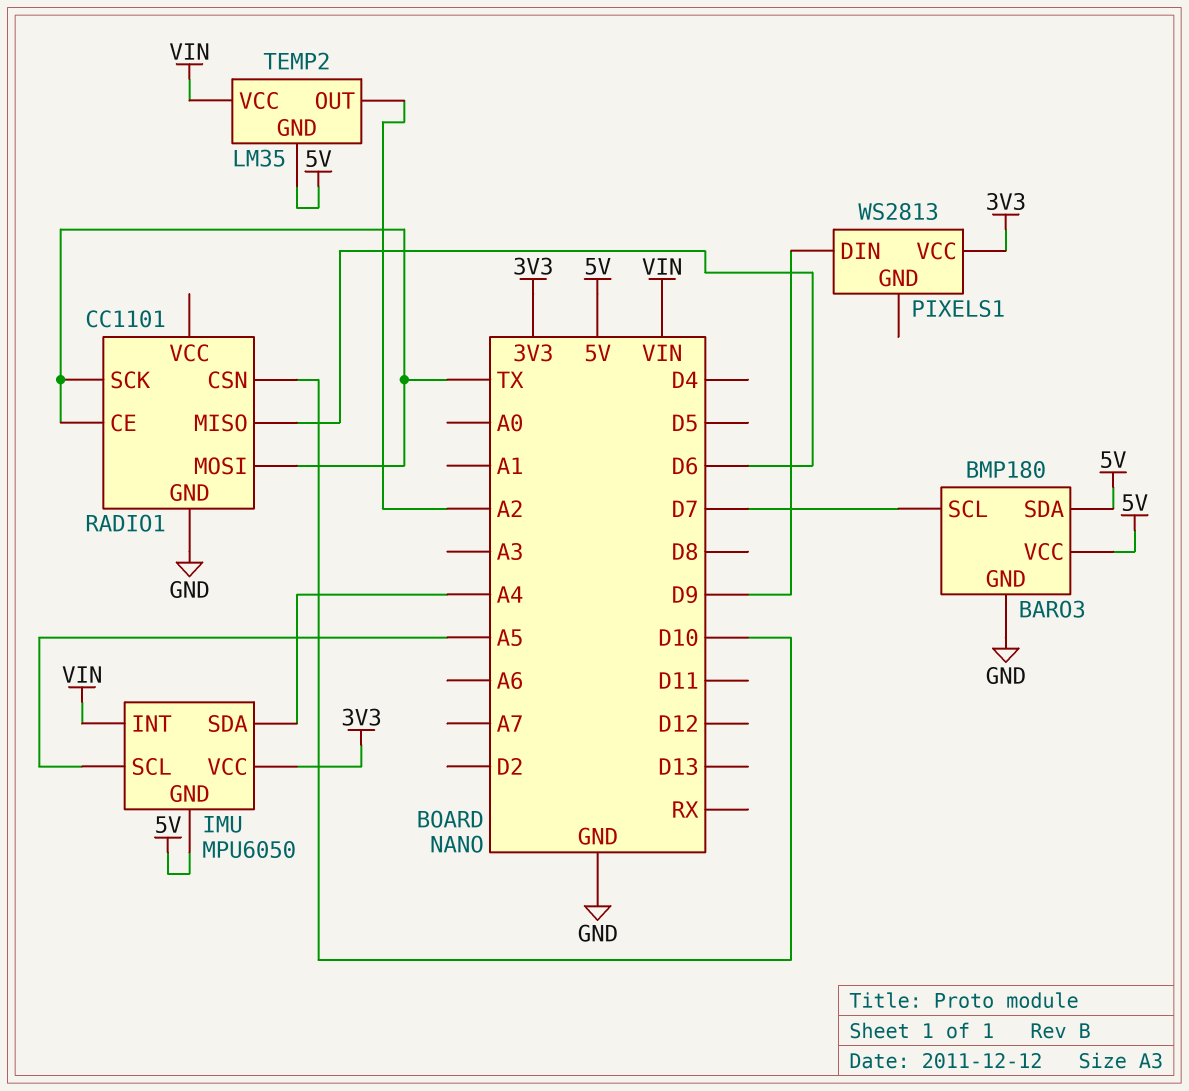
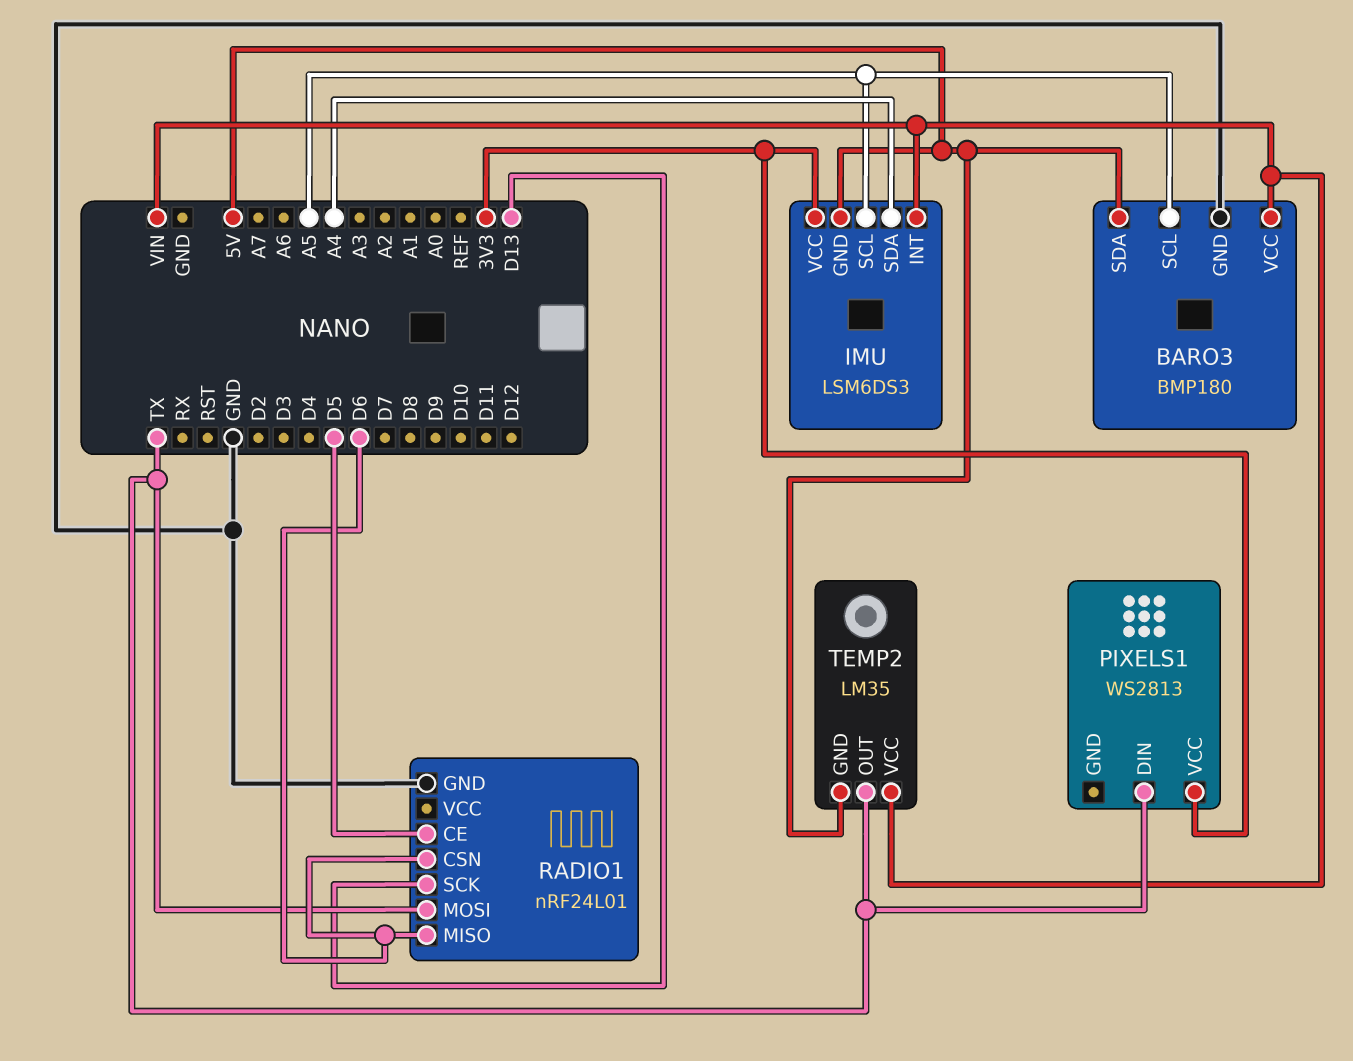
BARO3 pin SCL: D7 -> A5
BARO3 pin VCC: 5V -> VIN
IMU: MPU6050 -> LSM6DS3
PIXELS1 pin DIN: D9 -> TX
RADIO1: CC1101 -> nRF24L01
RADIO1 pin CE: TX -> D5
RADIO1 pin CSN: D10 -> D6
RADIO1 pin SCK: TX -> D13
TEMP2 pin OUT: A2 -> TX

